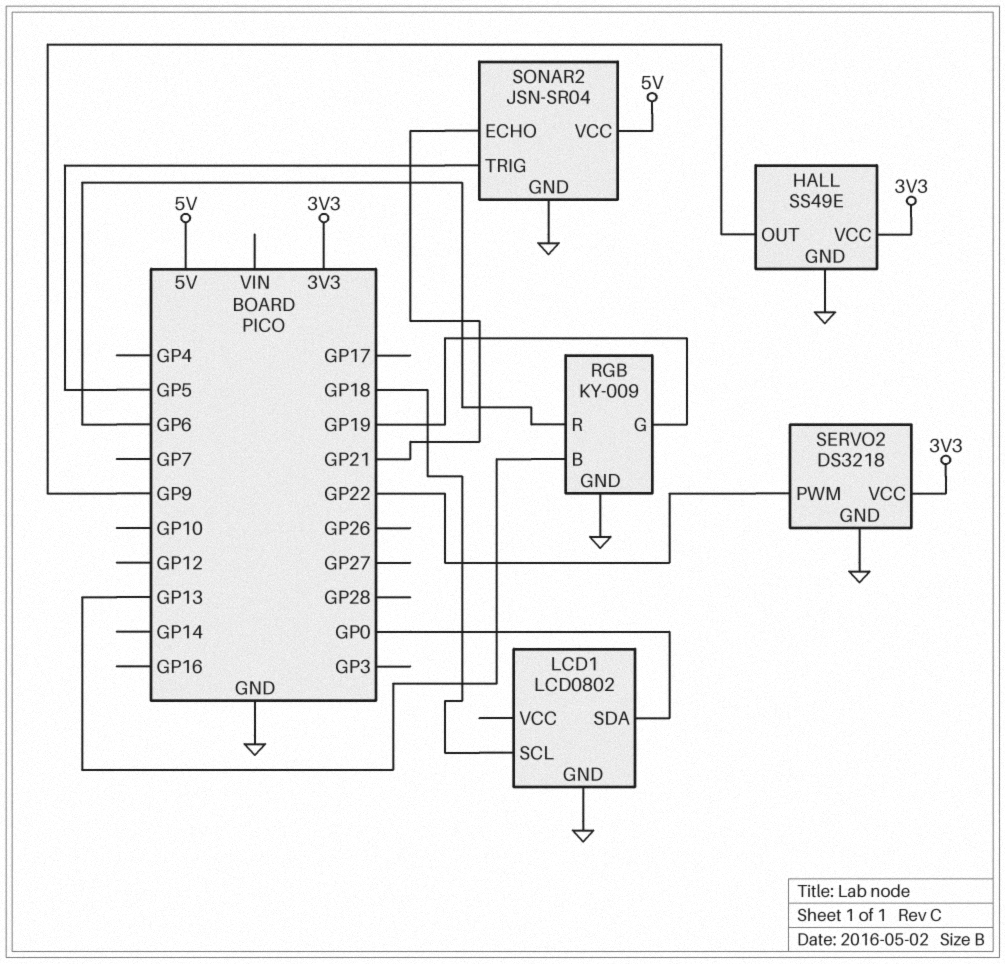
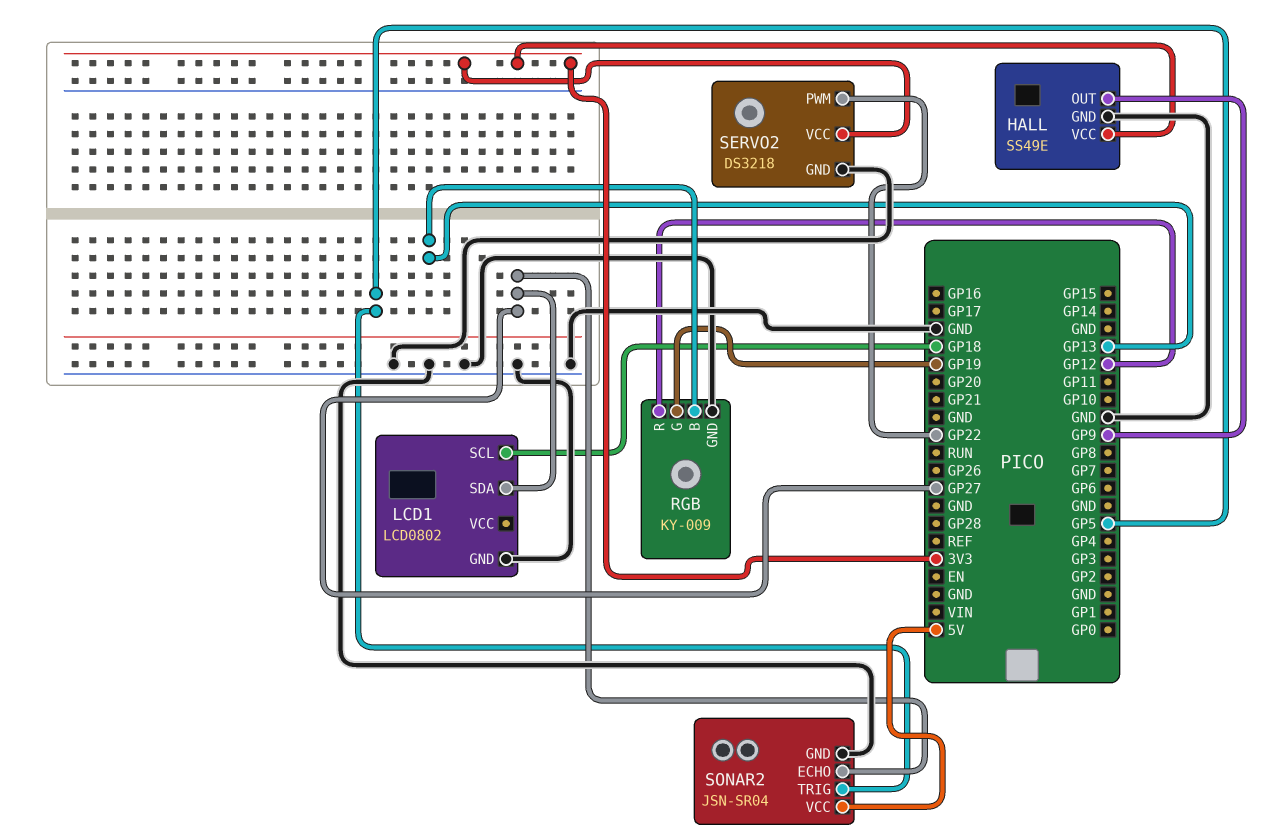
LCD1 pin SDA: GP0 -> GP27
RGB pin R: GP6 -> GP12
SONAR2 pin ECHO: GP21 -> GP27

